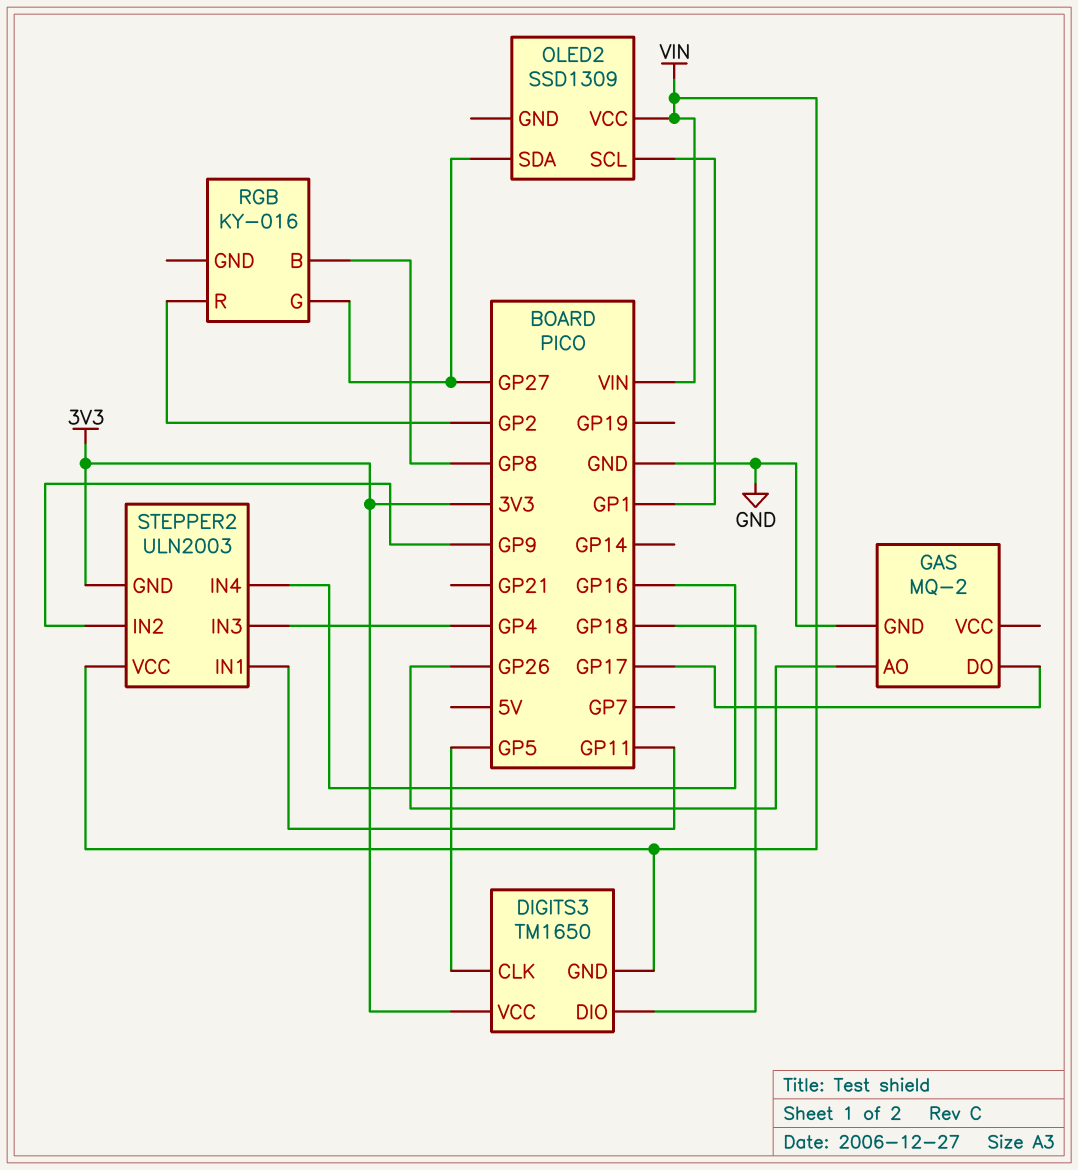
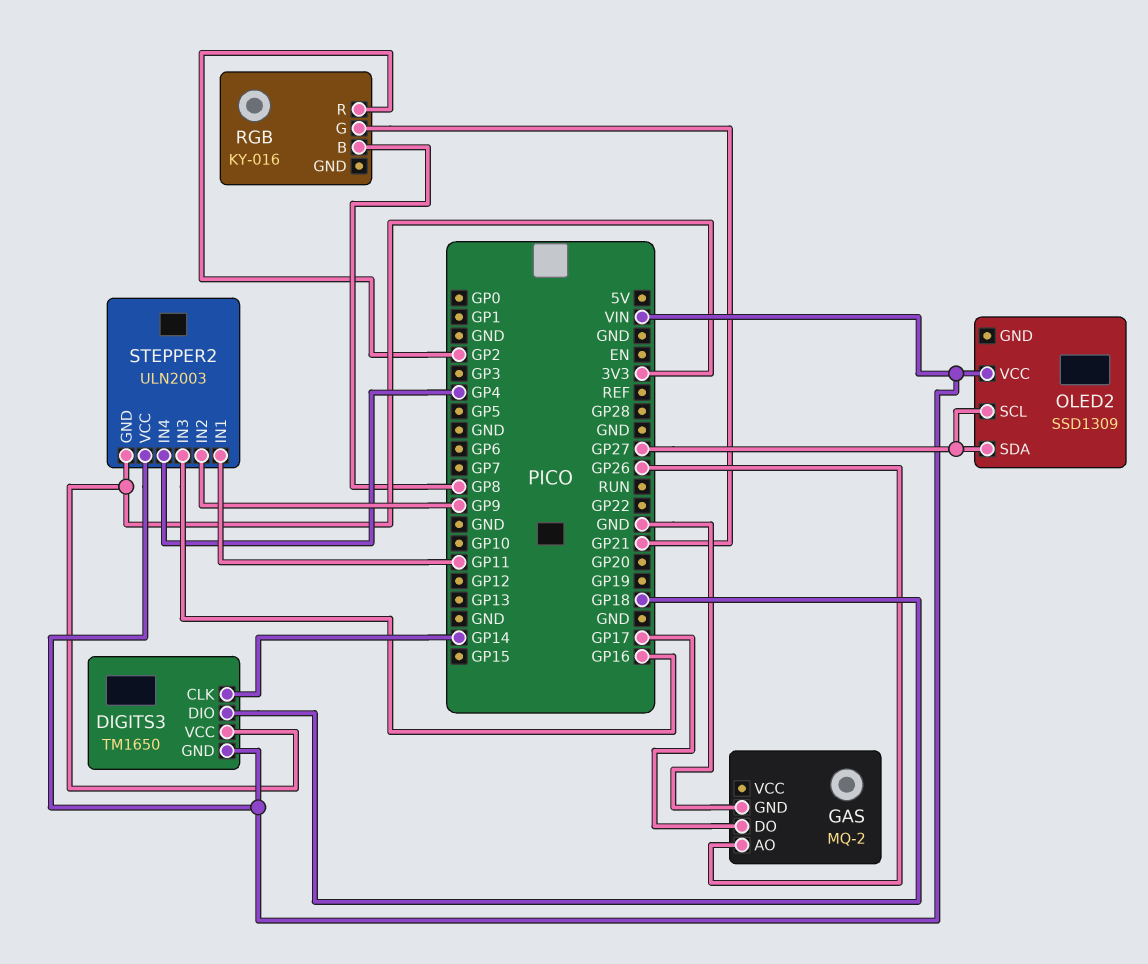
DIGITS3 pin CLK: GP5 -> GP14
OLED2 pin SCL: GP1 -> GP27
RGB pin G: GP27 -> GP21
STEPPER2 pin IN3: GP4 -> GP16
STEPPER2 pin IN4: GP16 -> GP4

